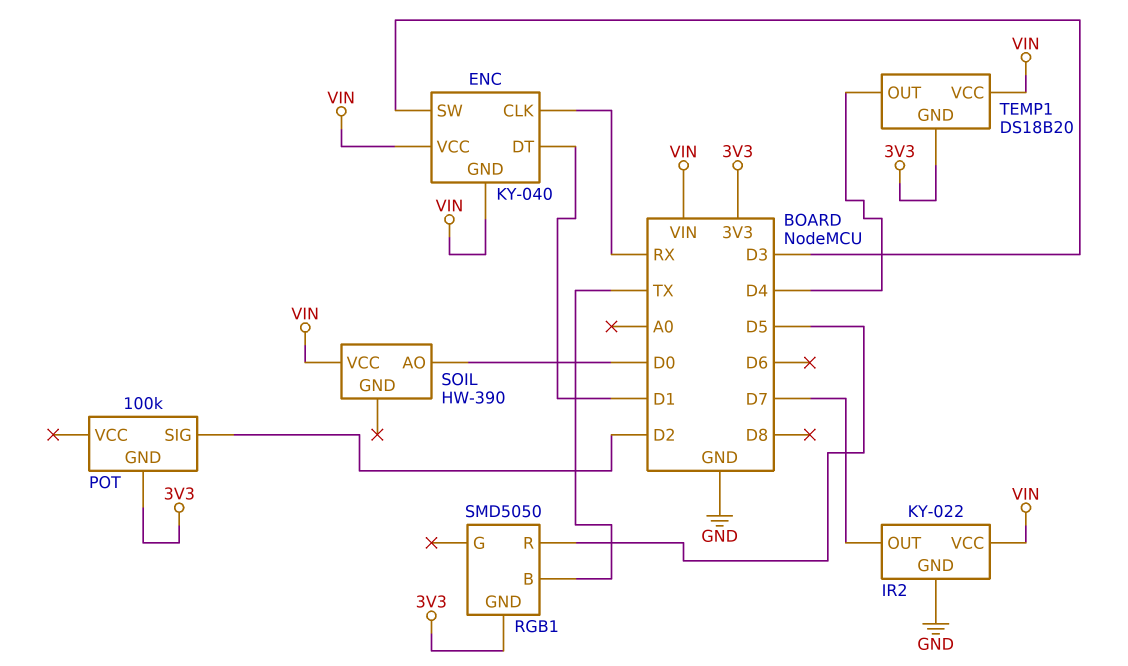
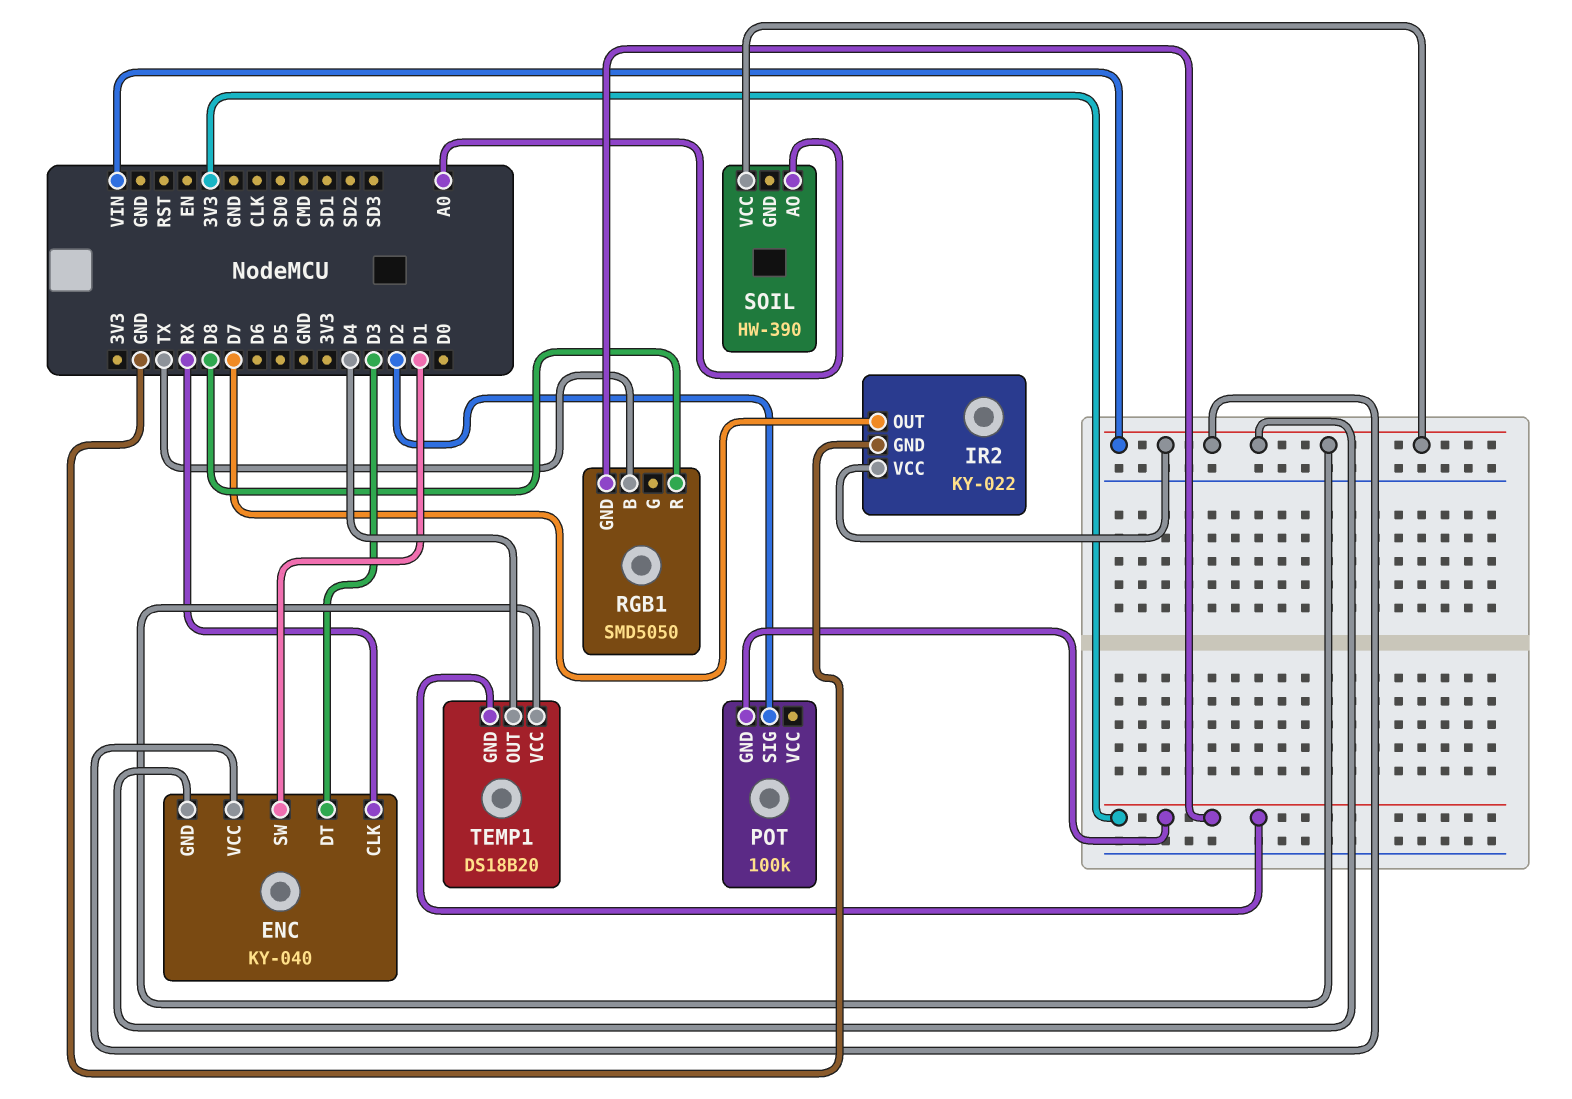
ENC pin DT: D1 -> D3
ENC pin SW: D3 -> D1
RGB1 pin R: D5 -> D8
SOIL pin AO: D0 -> A0

